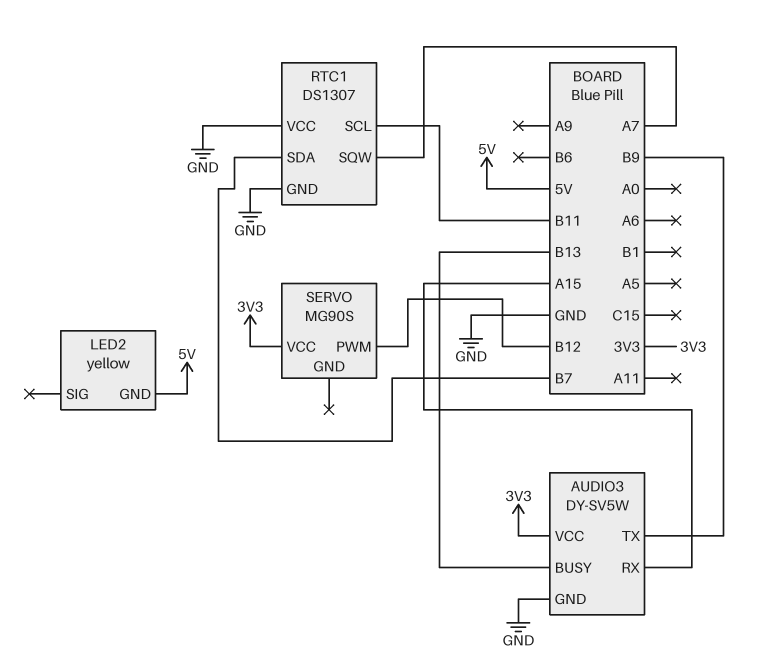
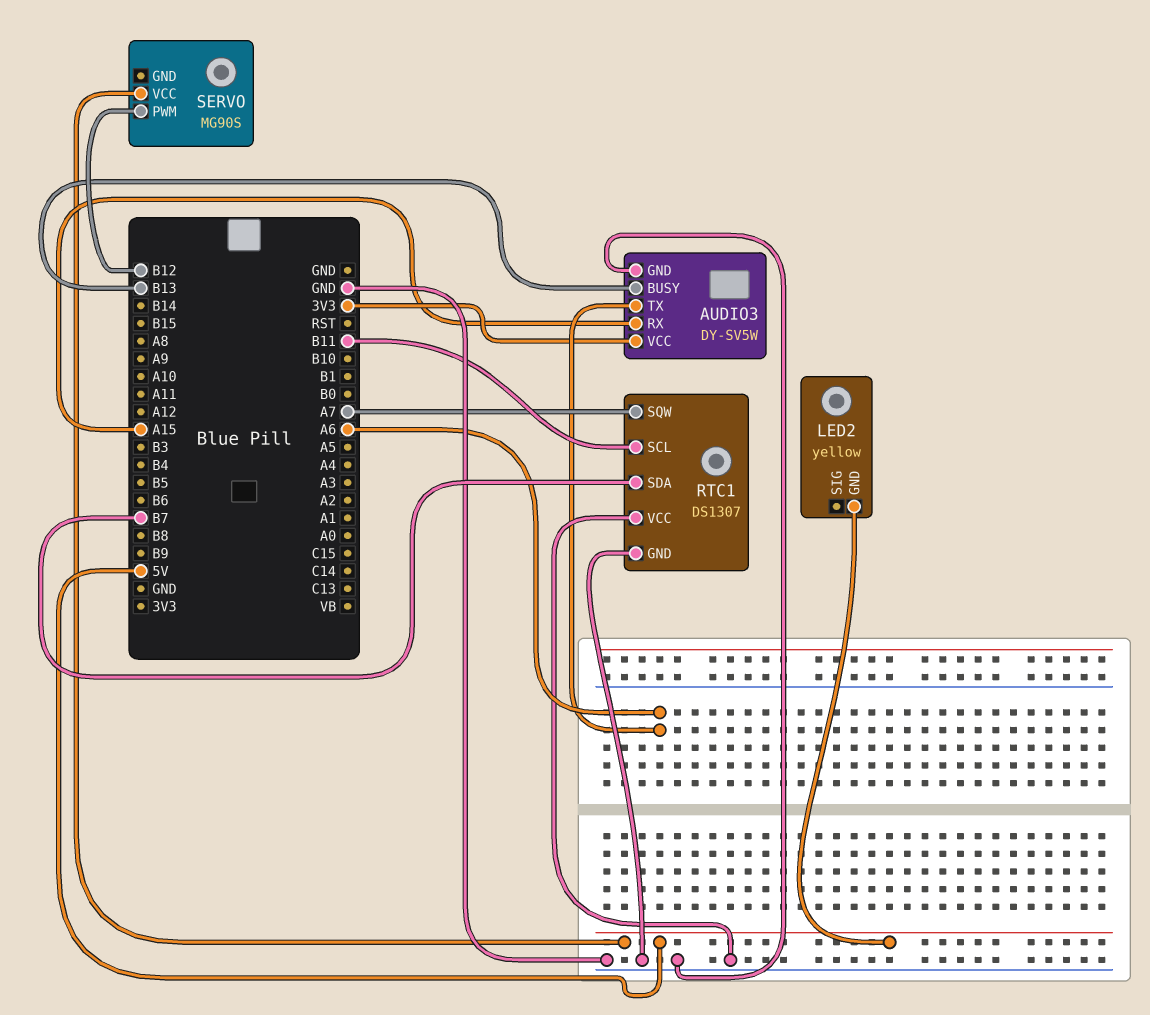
AUDIO3 pin TX: B9 -> A6
SERVO pin VCC: 3V3 -> 5V

